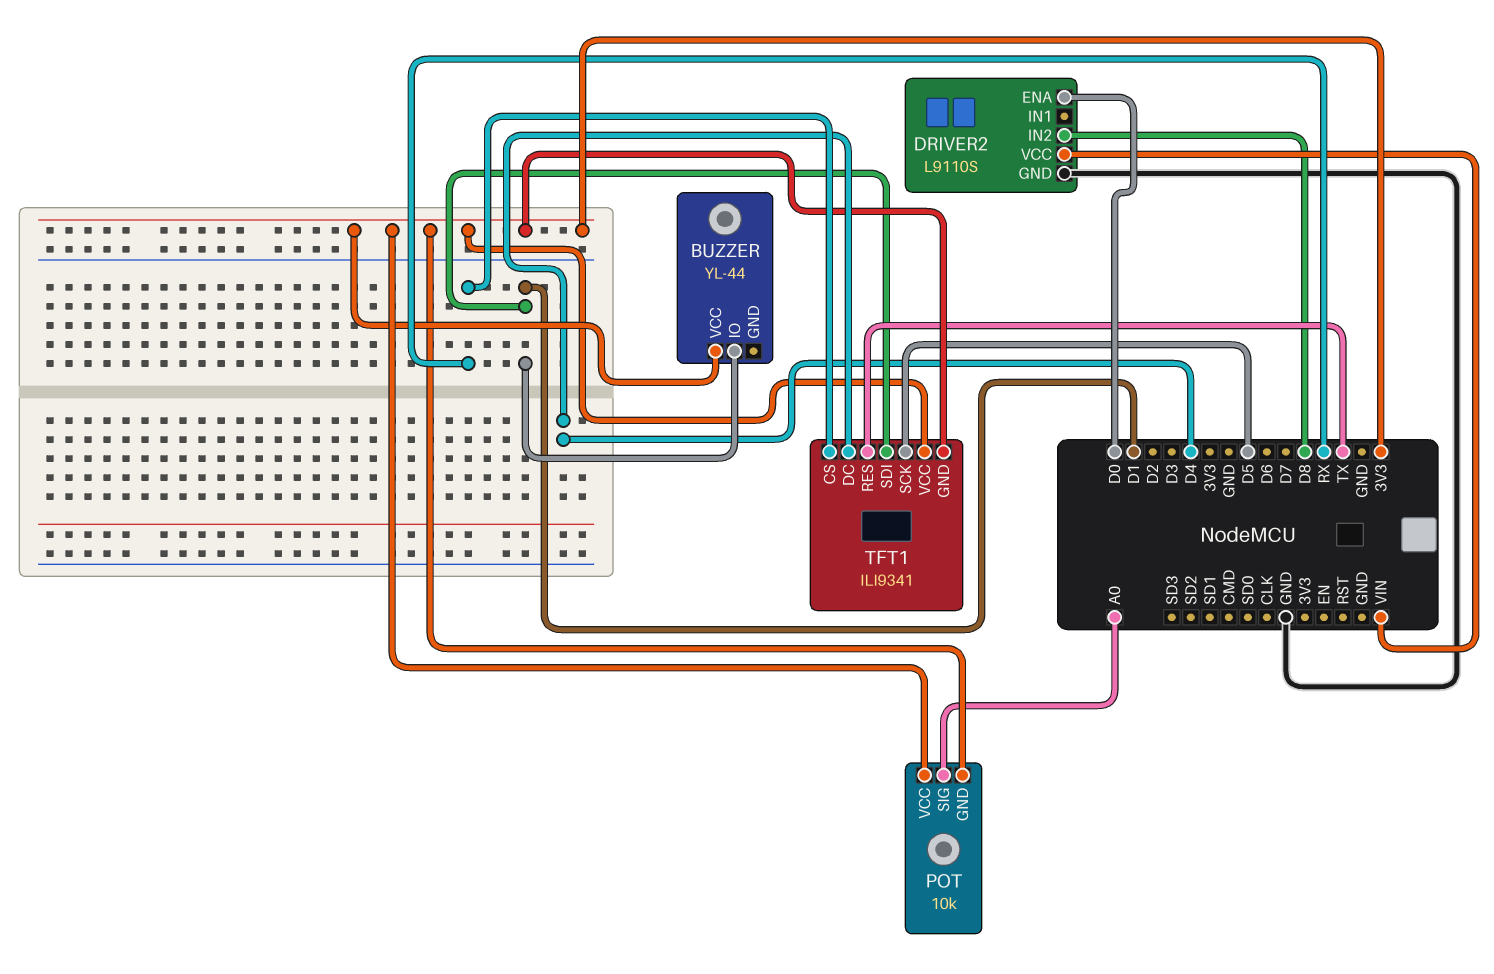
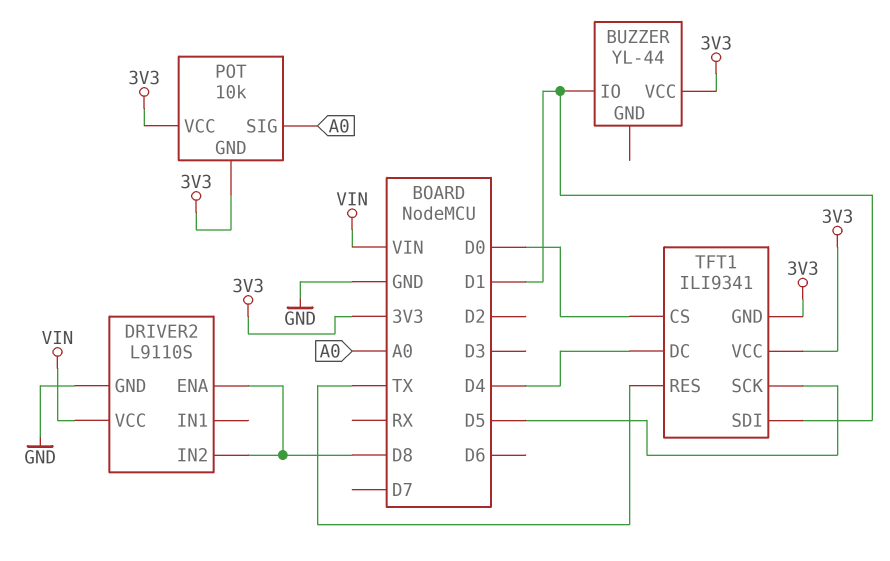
DRIVER2 pin ENA: D0 -> D8
TFT1 pin CS: RX -> D0

